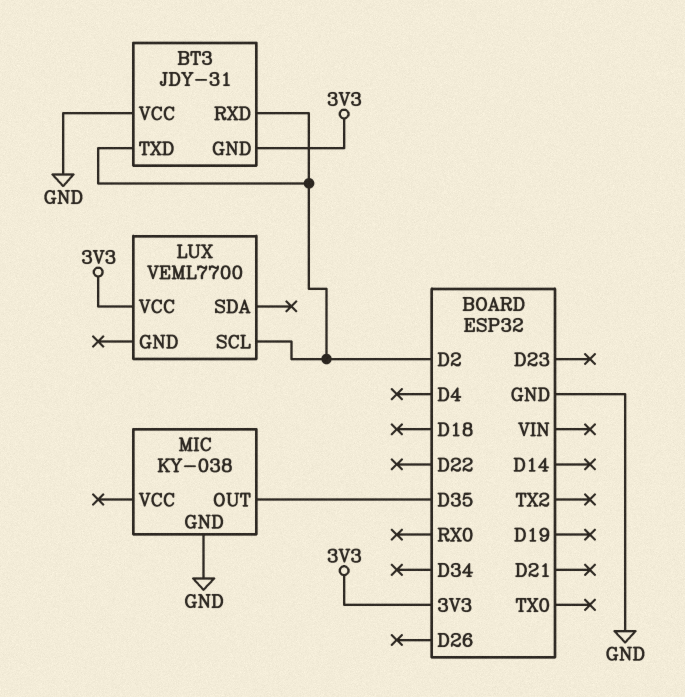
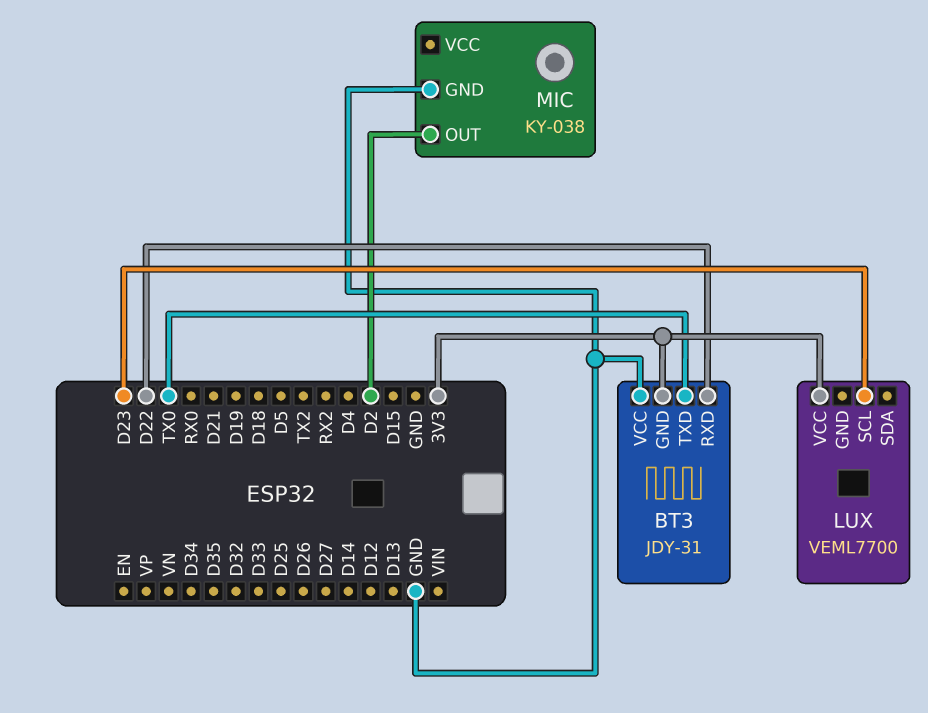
BT3 pin RXD: D2 -> D22
BT3 pin TXD: D2 -> TX0
LUX pin SCL: D2 -> D23
MIC pin OUT: D35 -> D2

